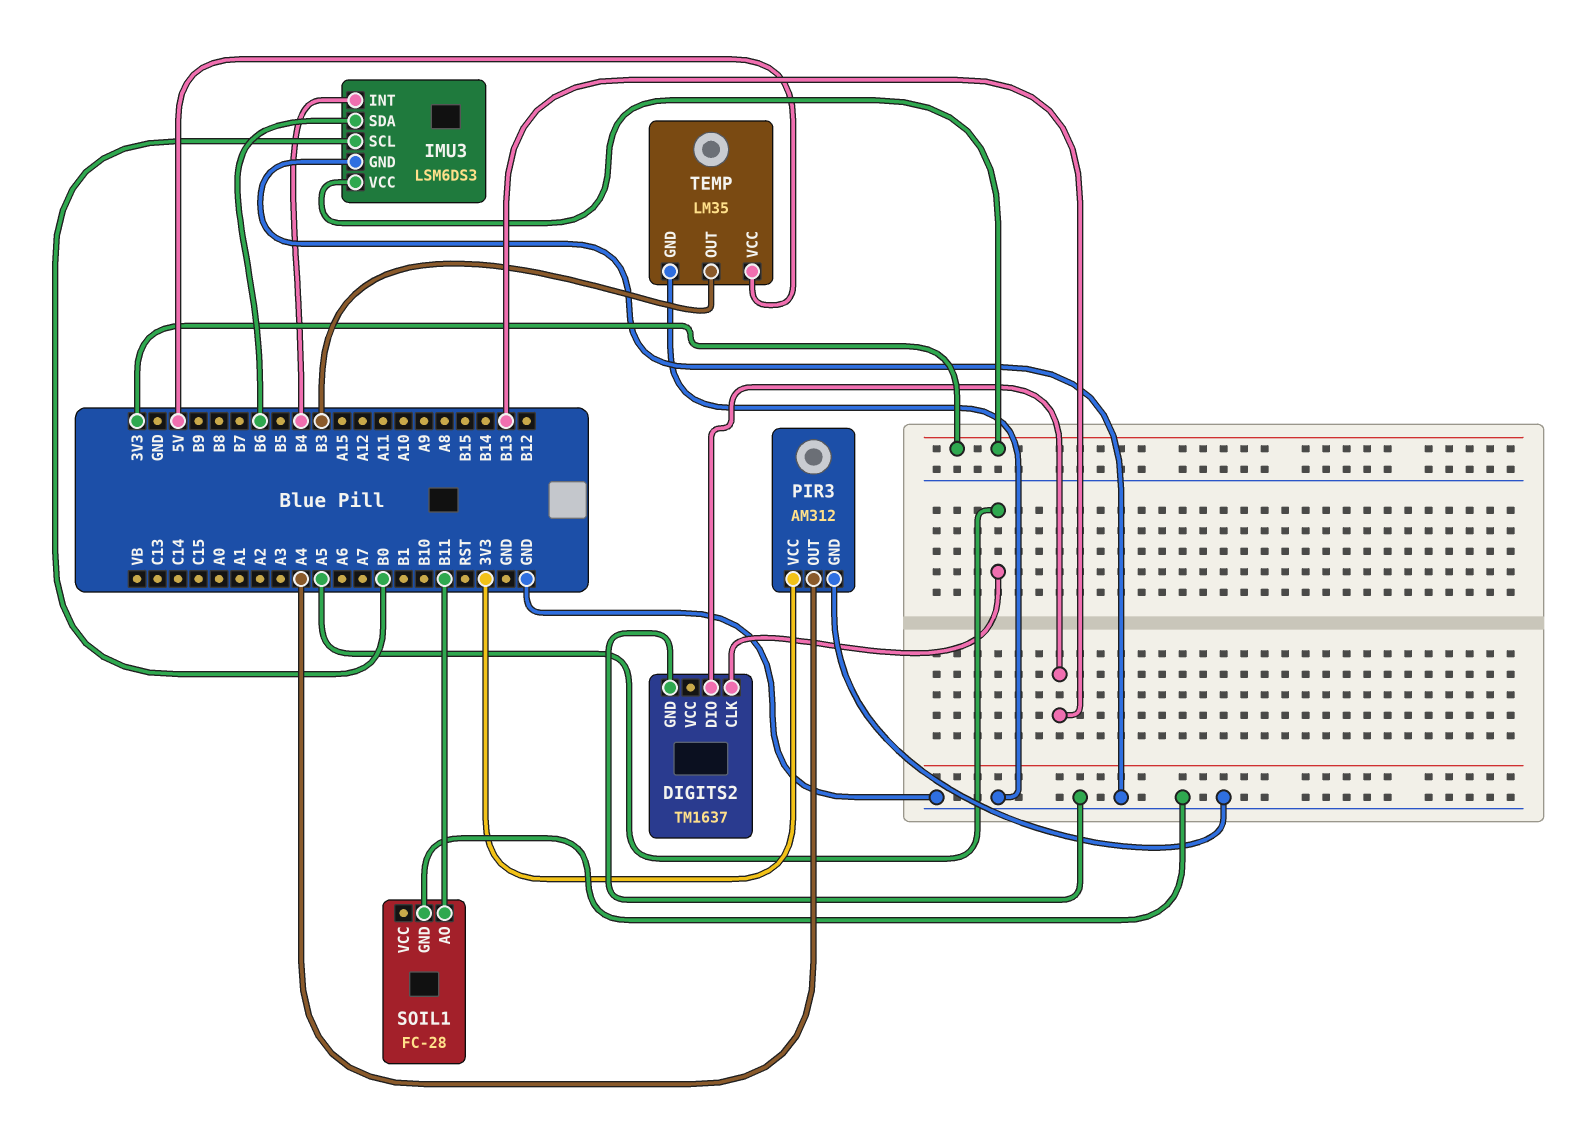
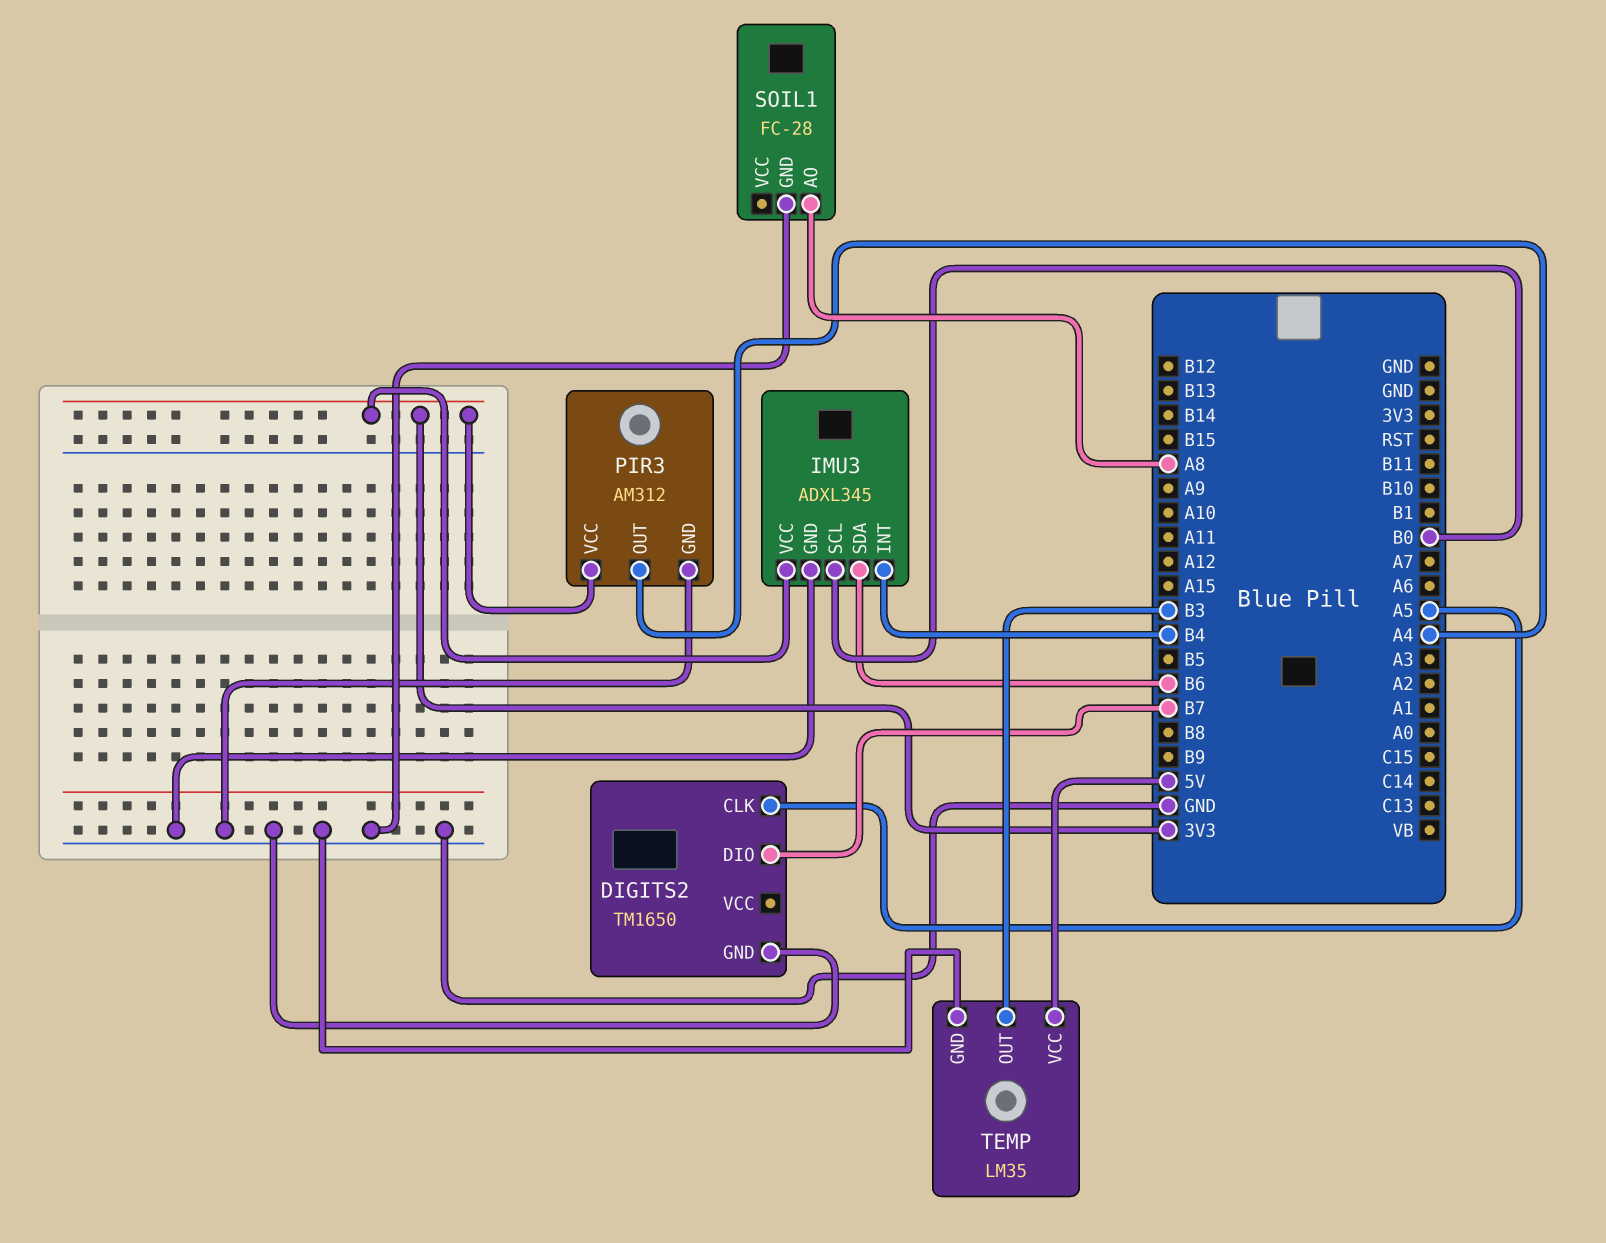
DIGITS2: TM1637 -> TM1650
DIGITS2 pin DIO: B13 -> B7
IMU3: LSM6DS3 -> ADXL345
SOIL1 pin AO: B11 -> A8

